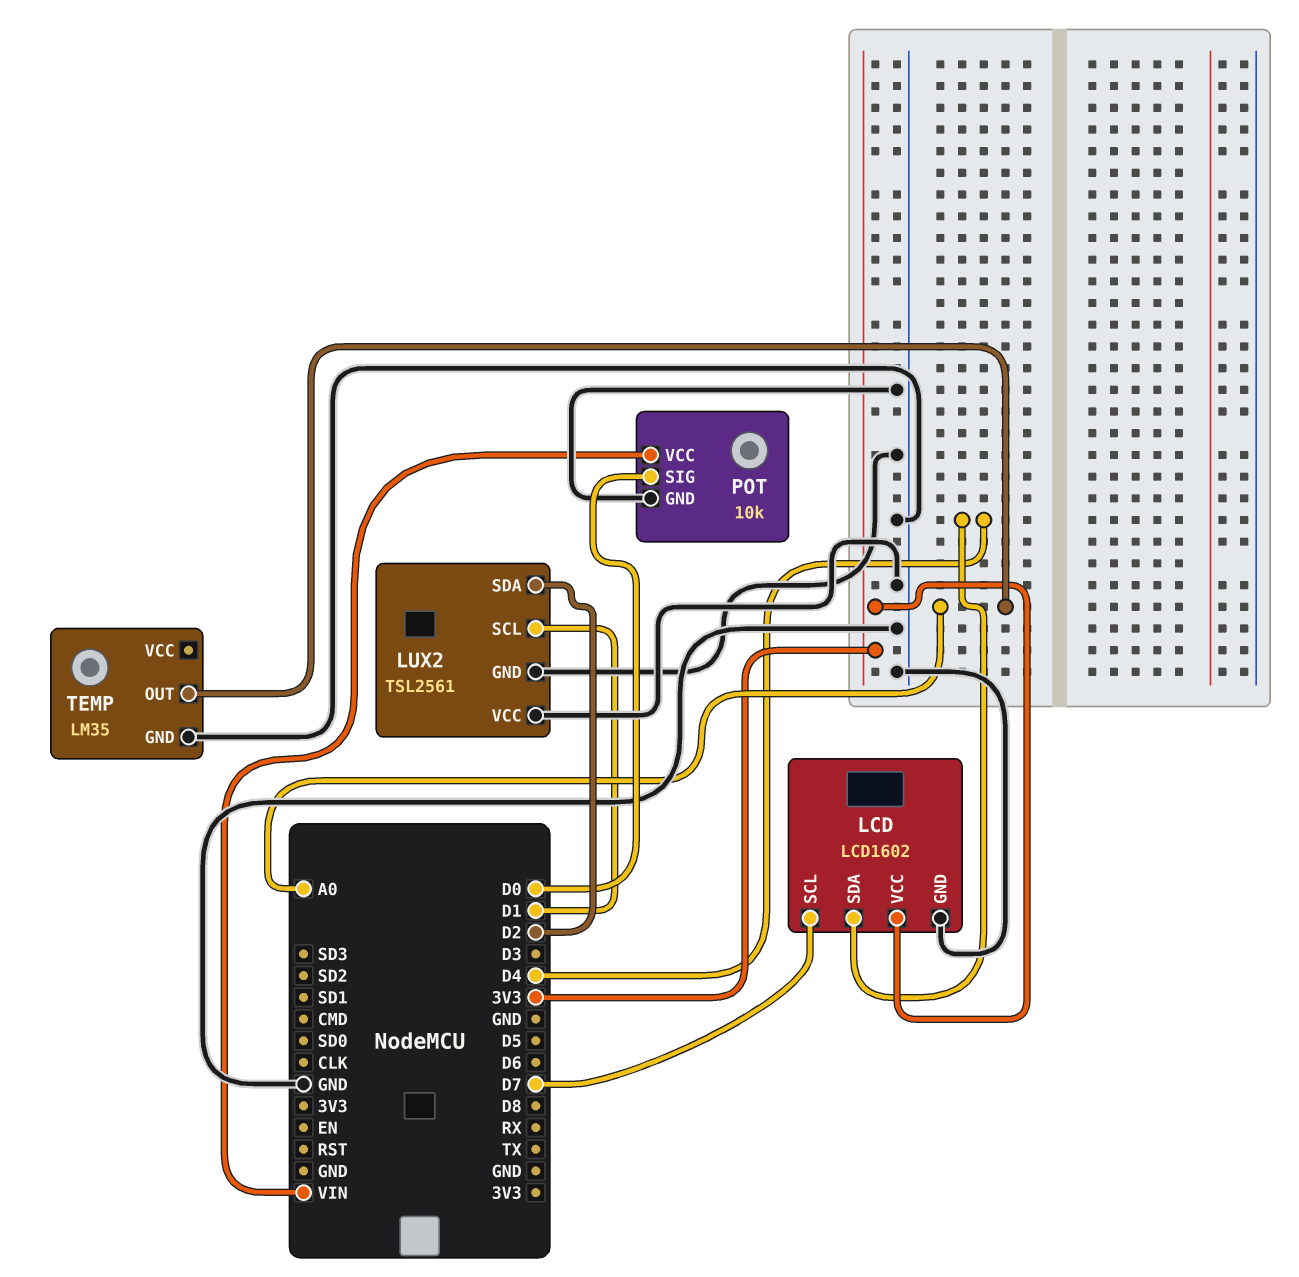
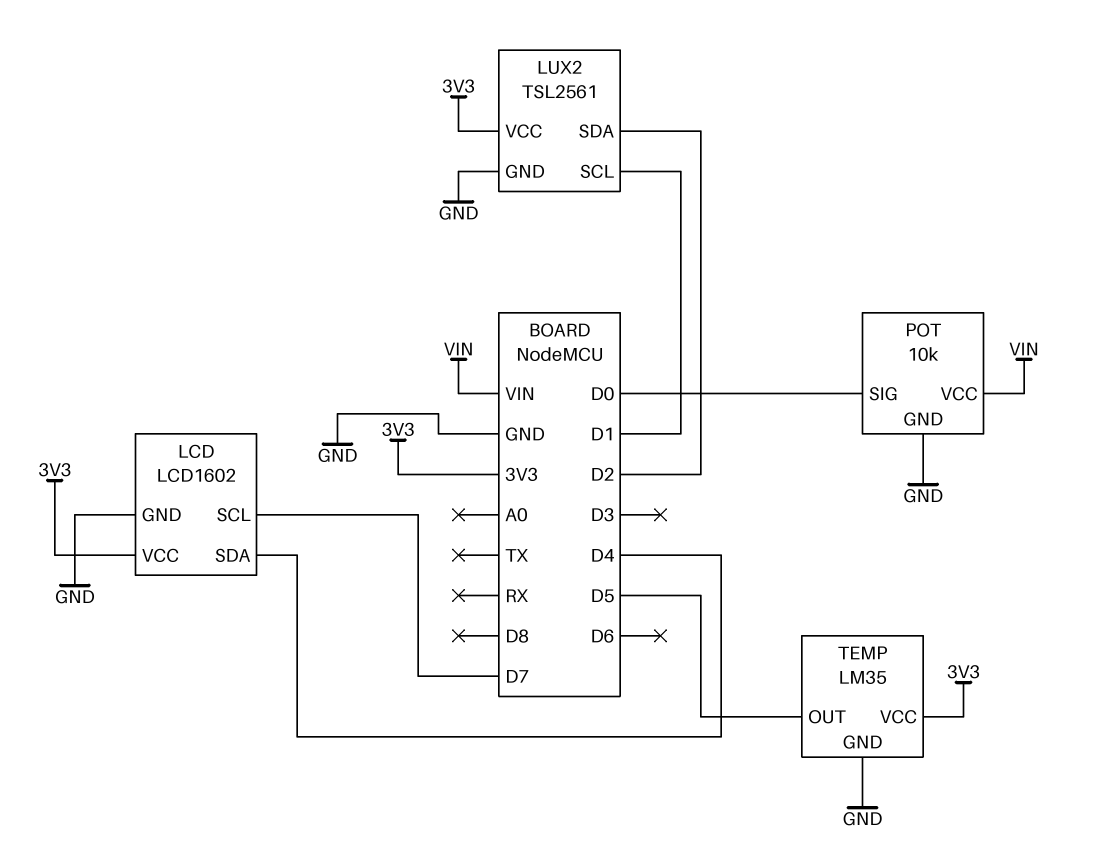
LUX2 pin VCC: GND -> 3V3
TEMP pin OUT: A0 -> D5
TEMP pin VCC: none -> 3V3

